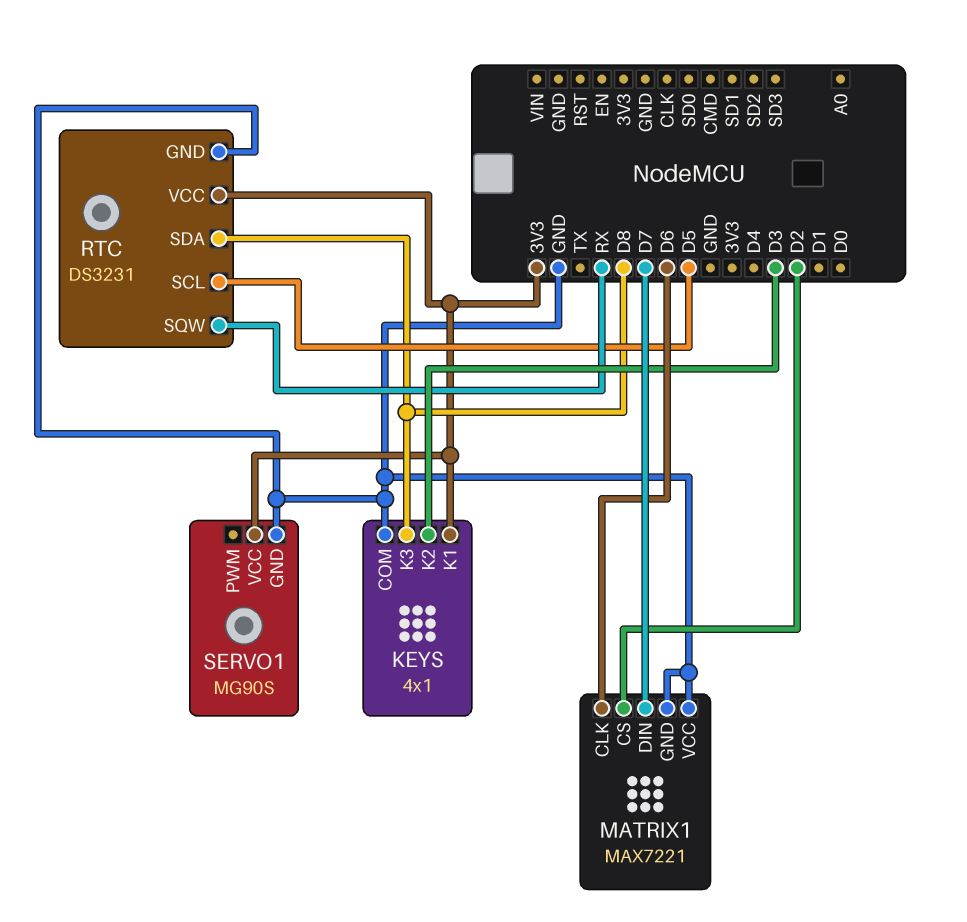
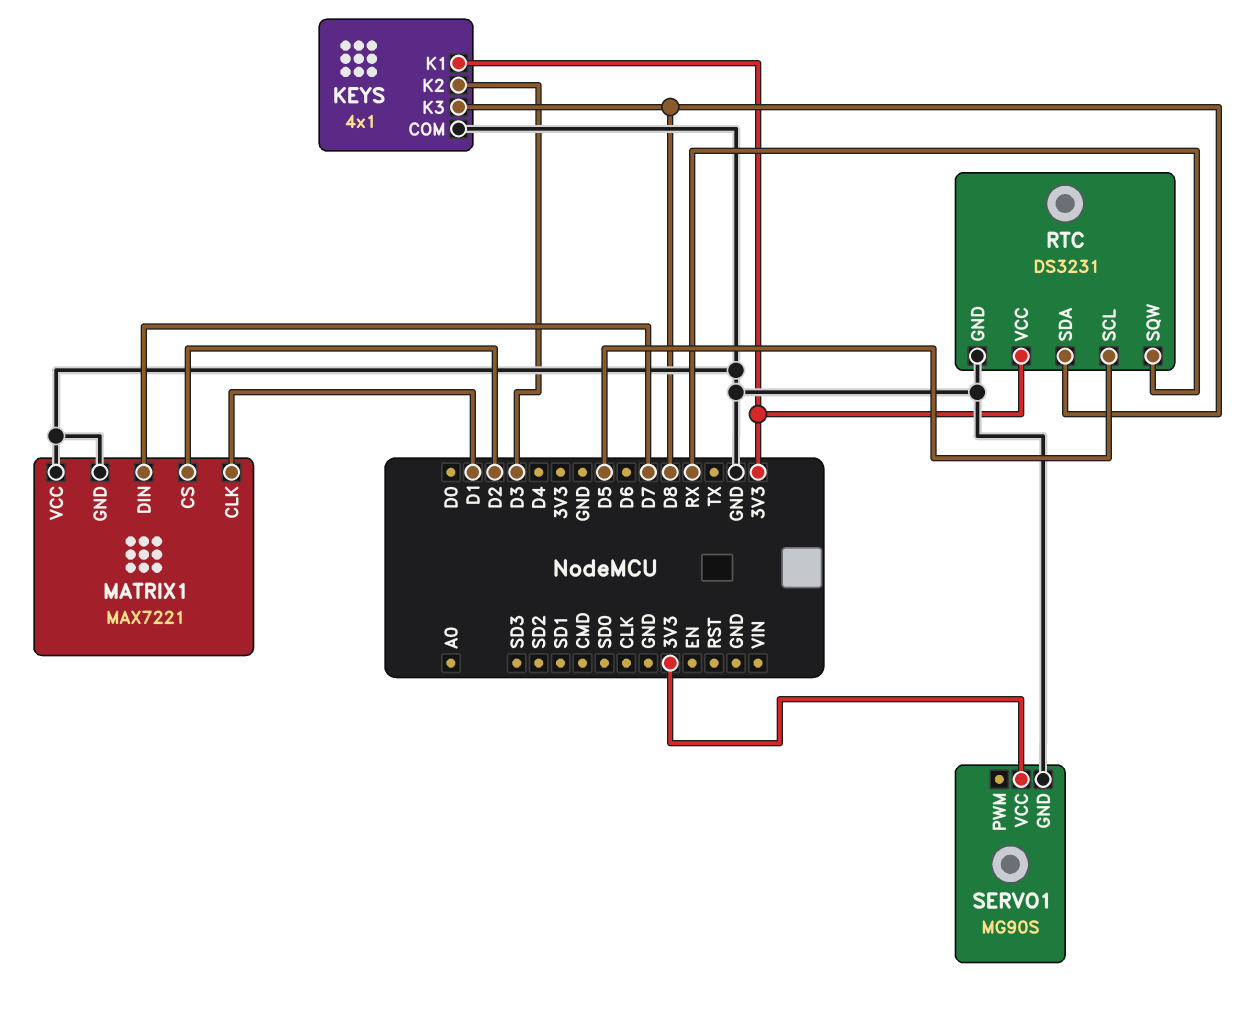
MATRIX1 pin CLK: D6 -> D1

